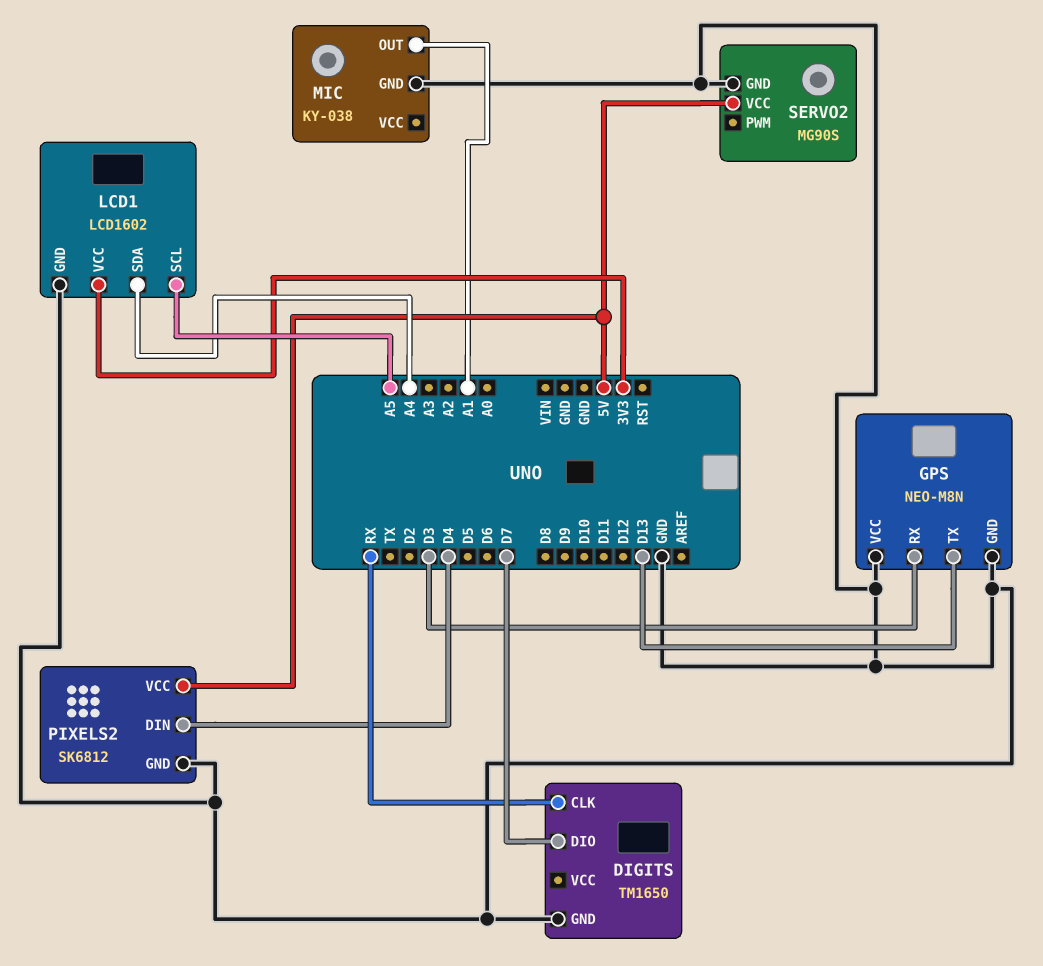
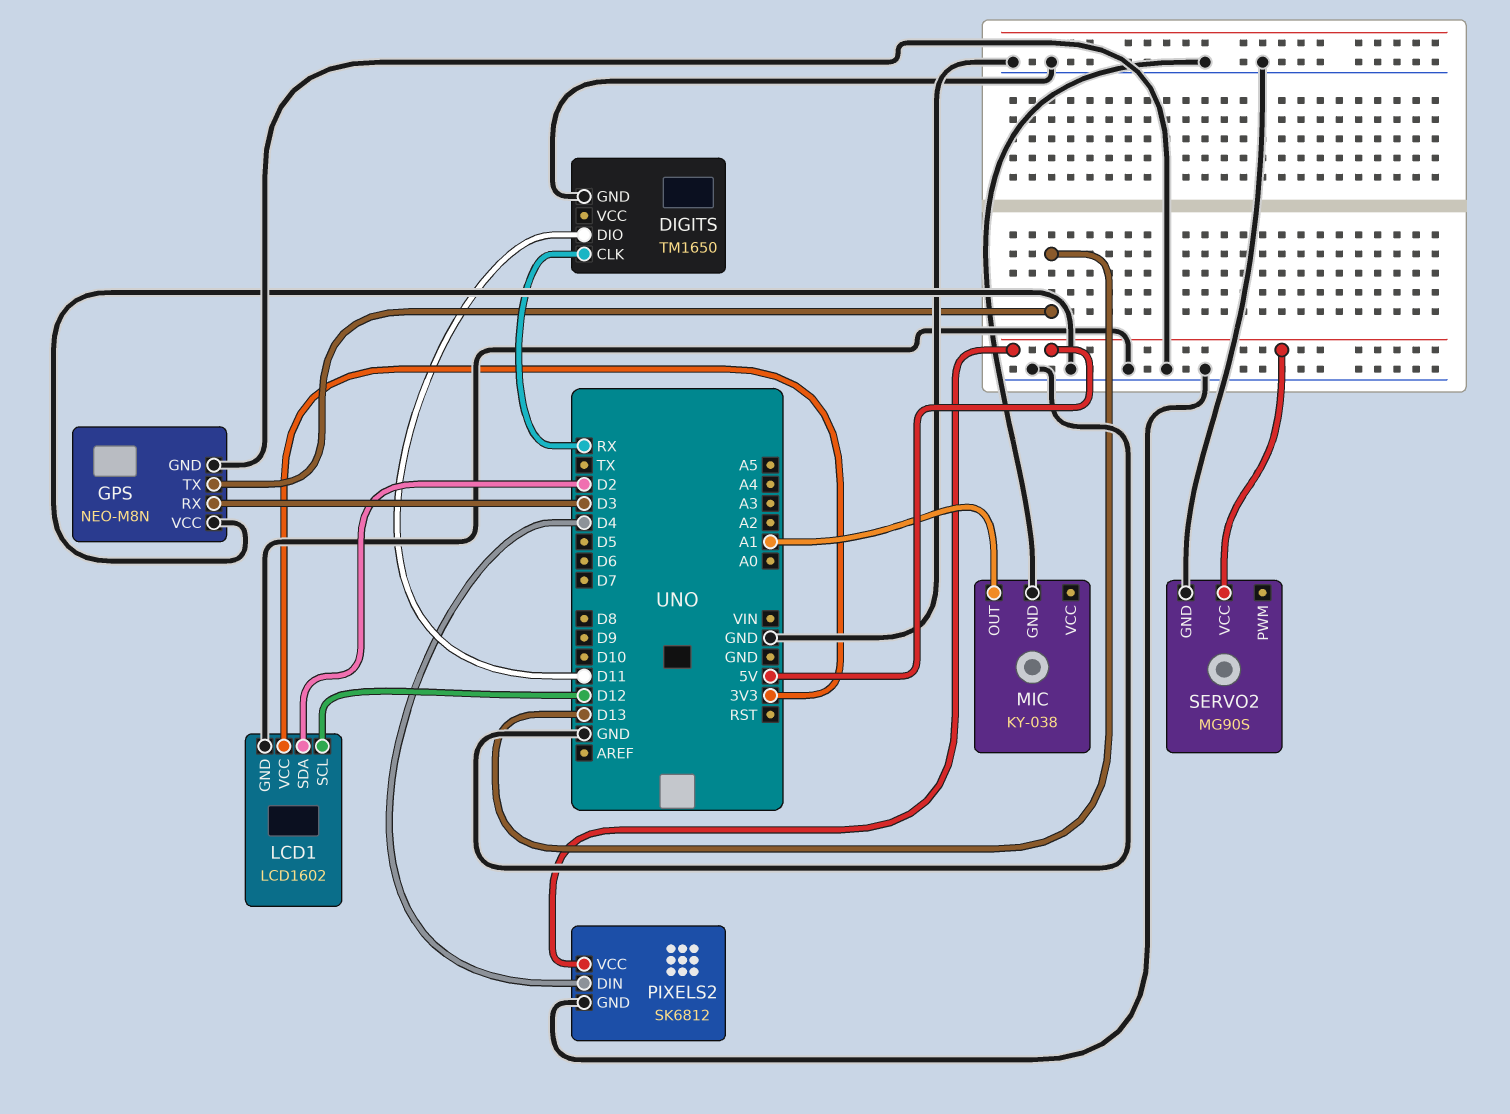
DIGITS pin DIO: D7 -> D11
LCD1 pin SCL: A5 -> D12
LCD1 pin SDA: A4 -> D2

